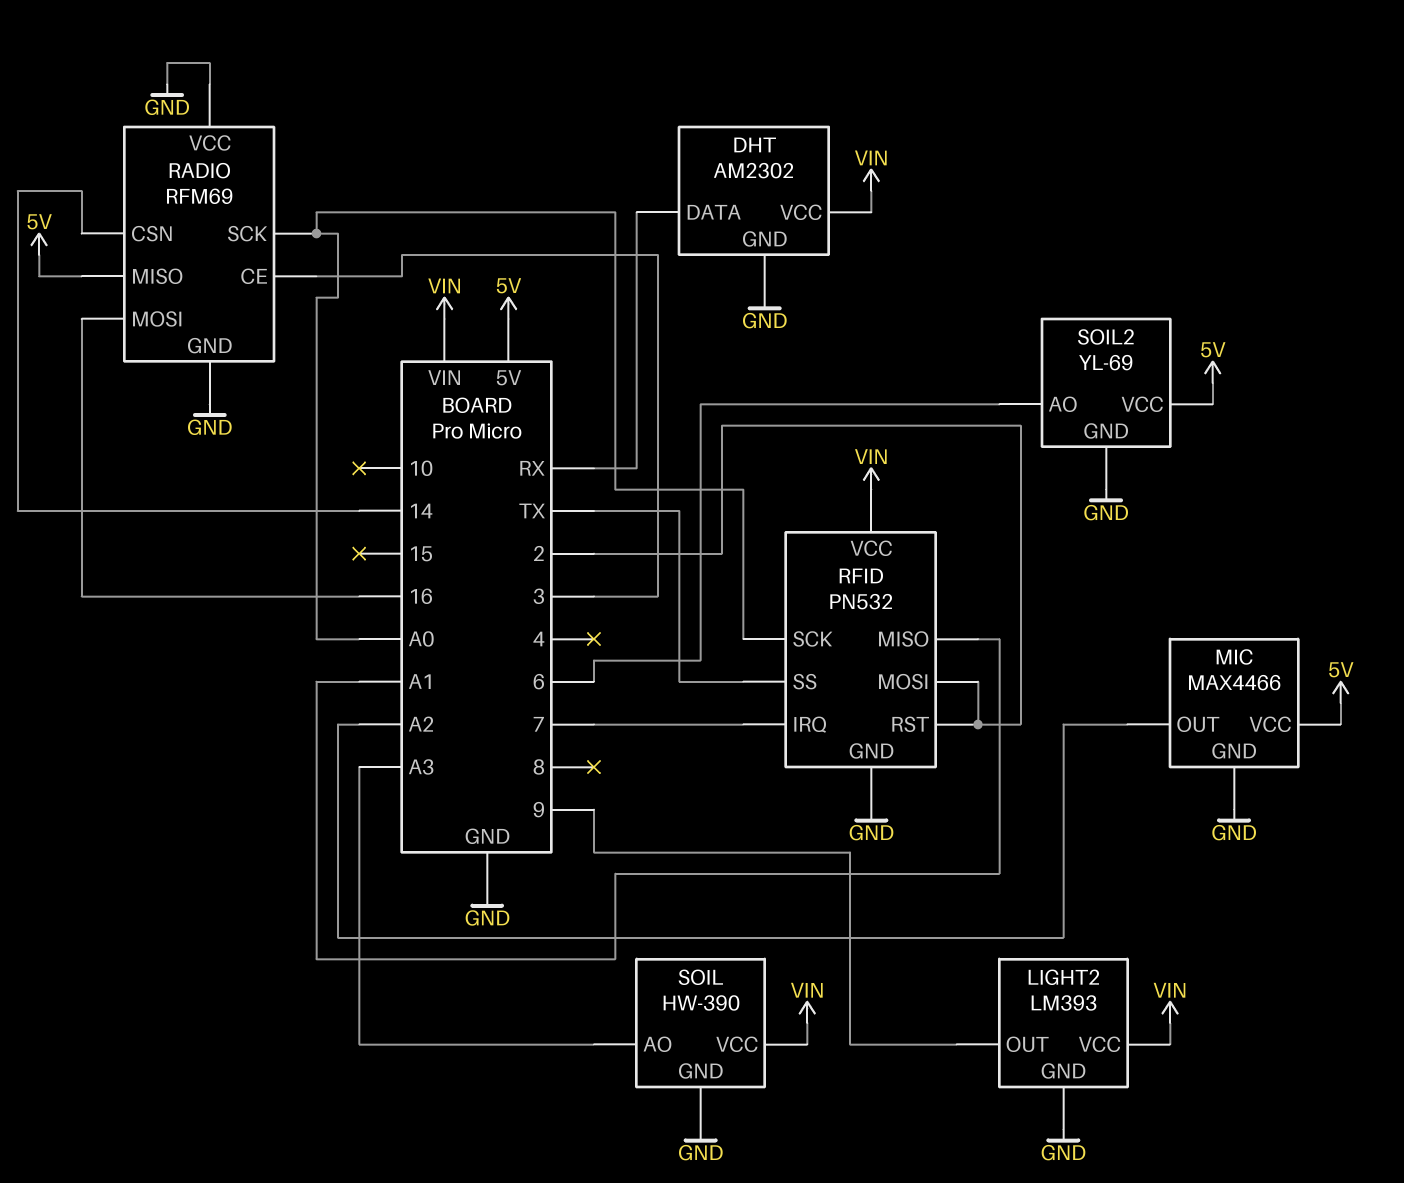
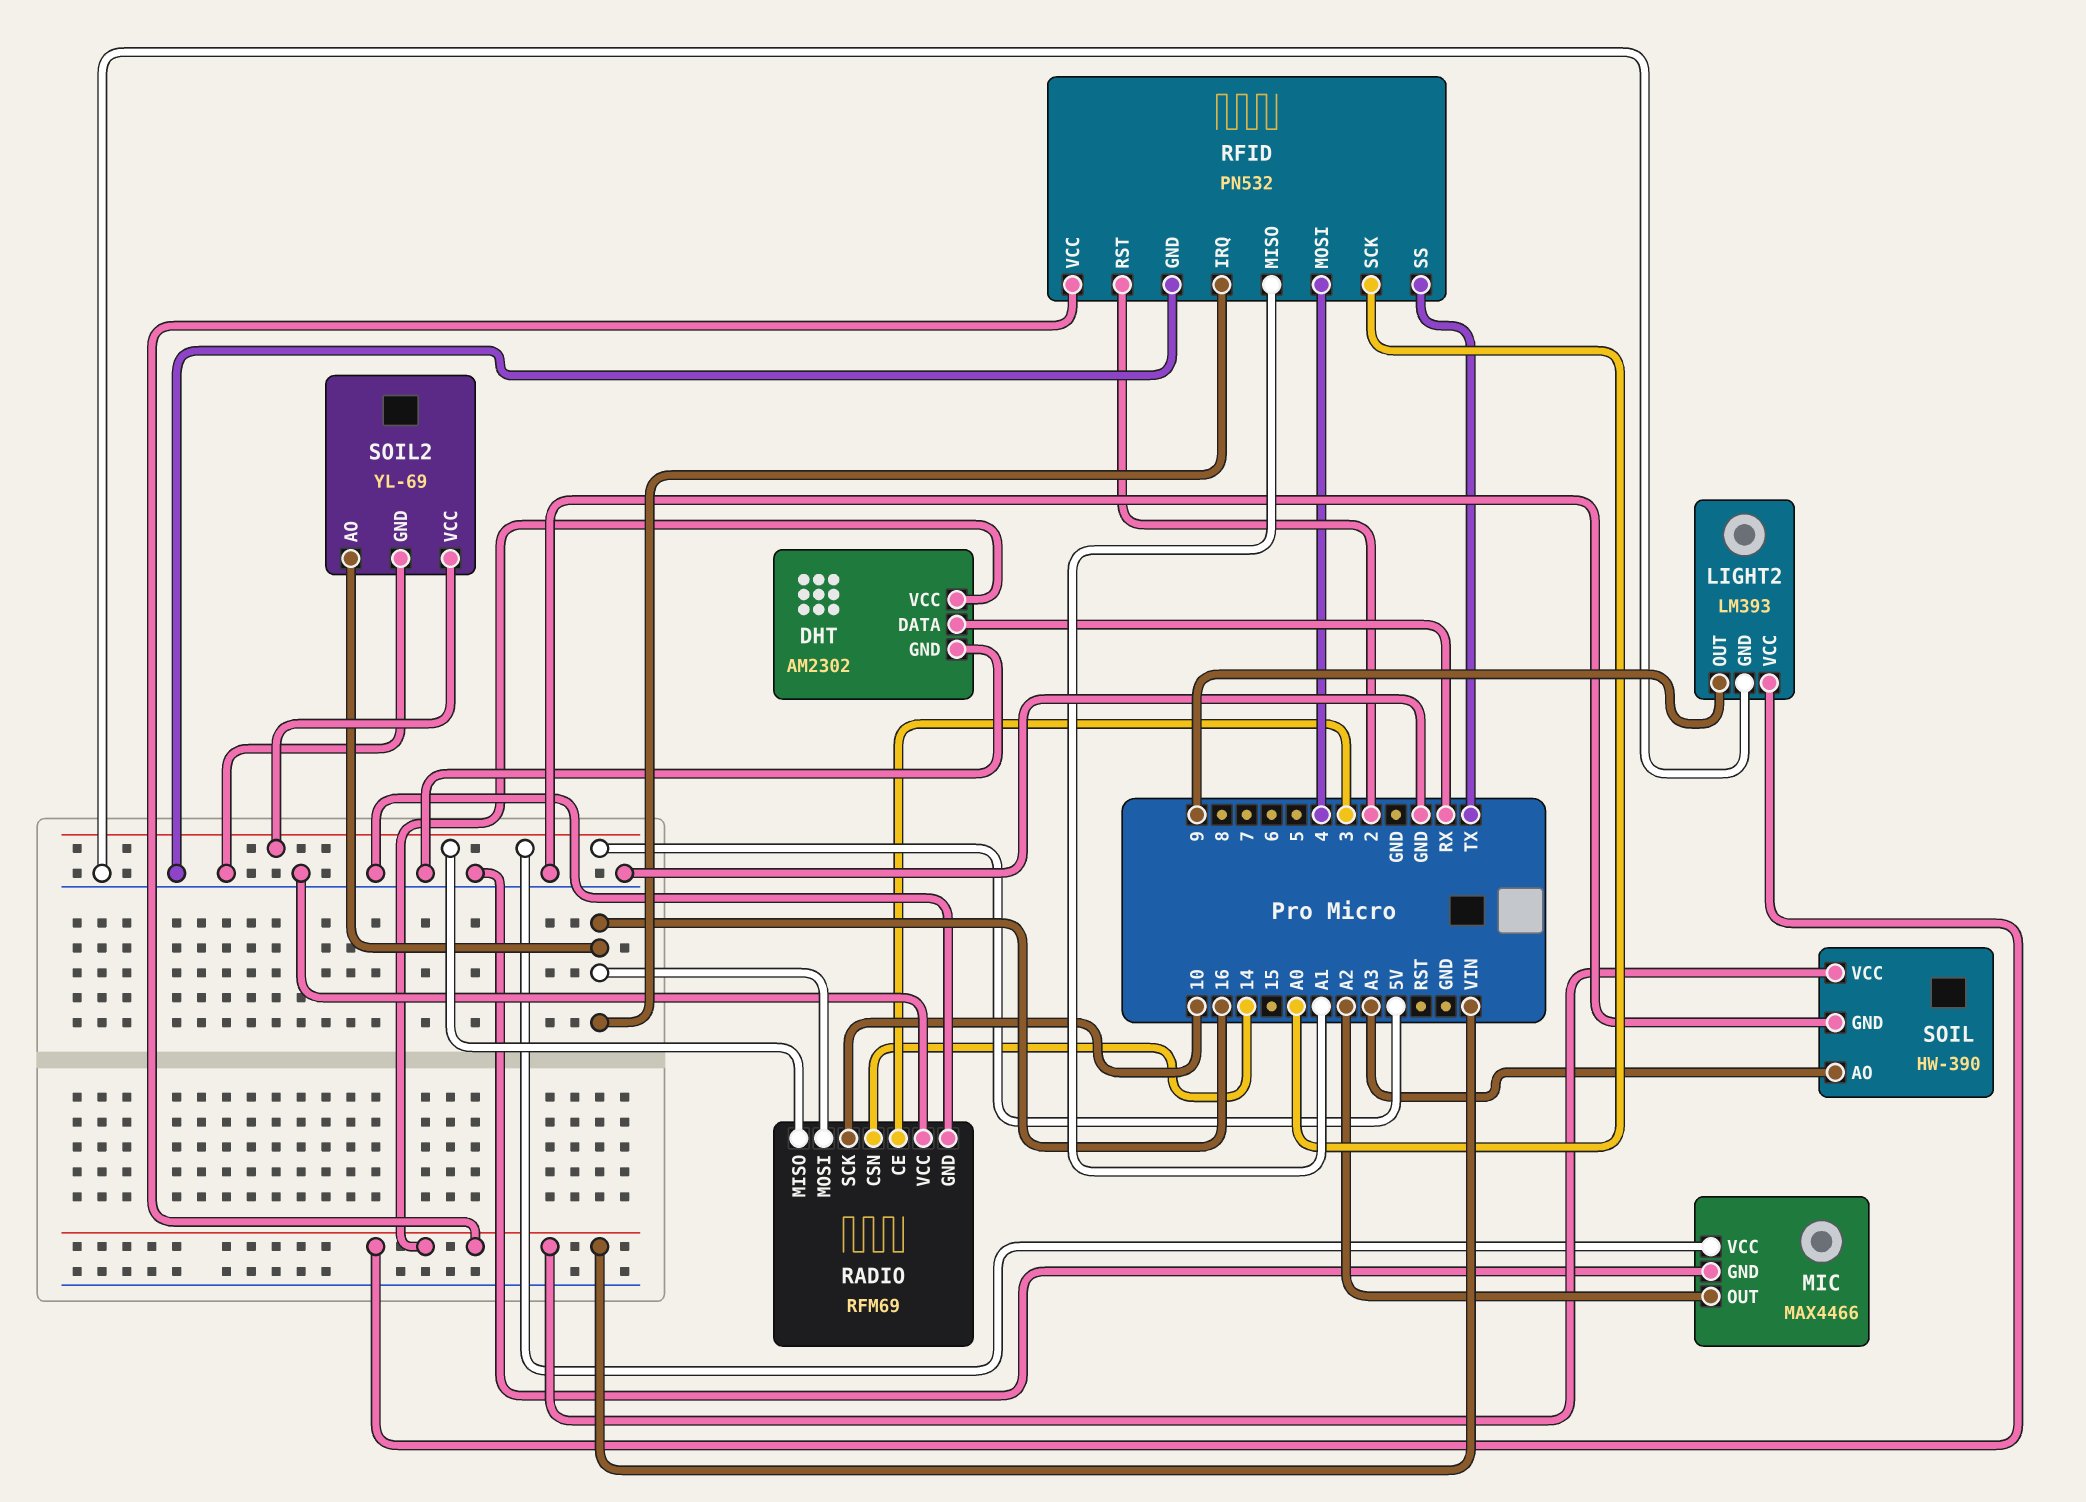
RADIO pin SCK: A0 -> 10
RFID pin IRQ: 7 -> 16
RFID pin MOSI: 2 -> 4
SOIL2 pin AO: 6 -> 16

